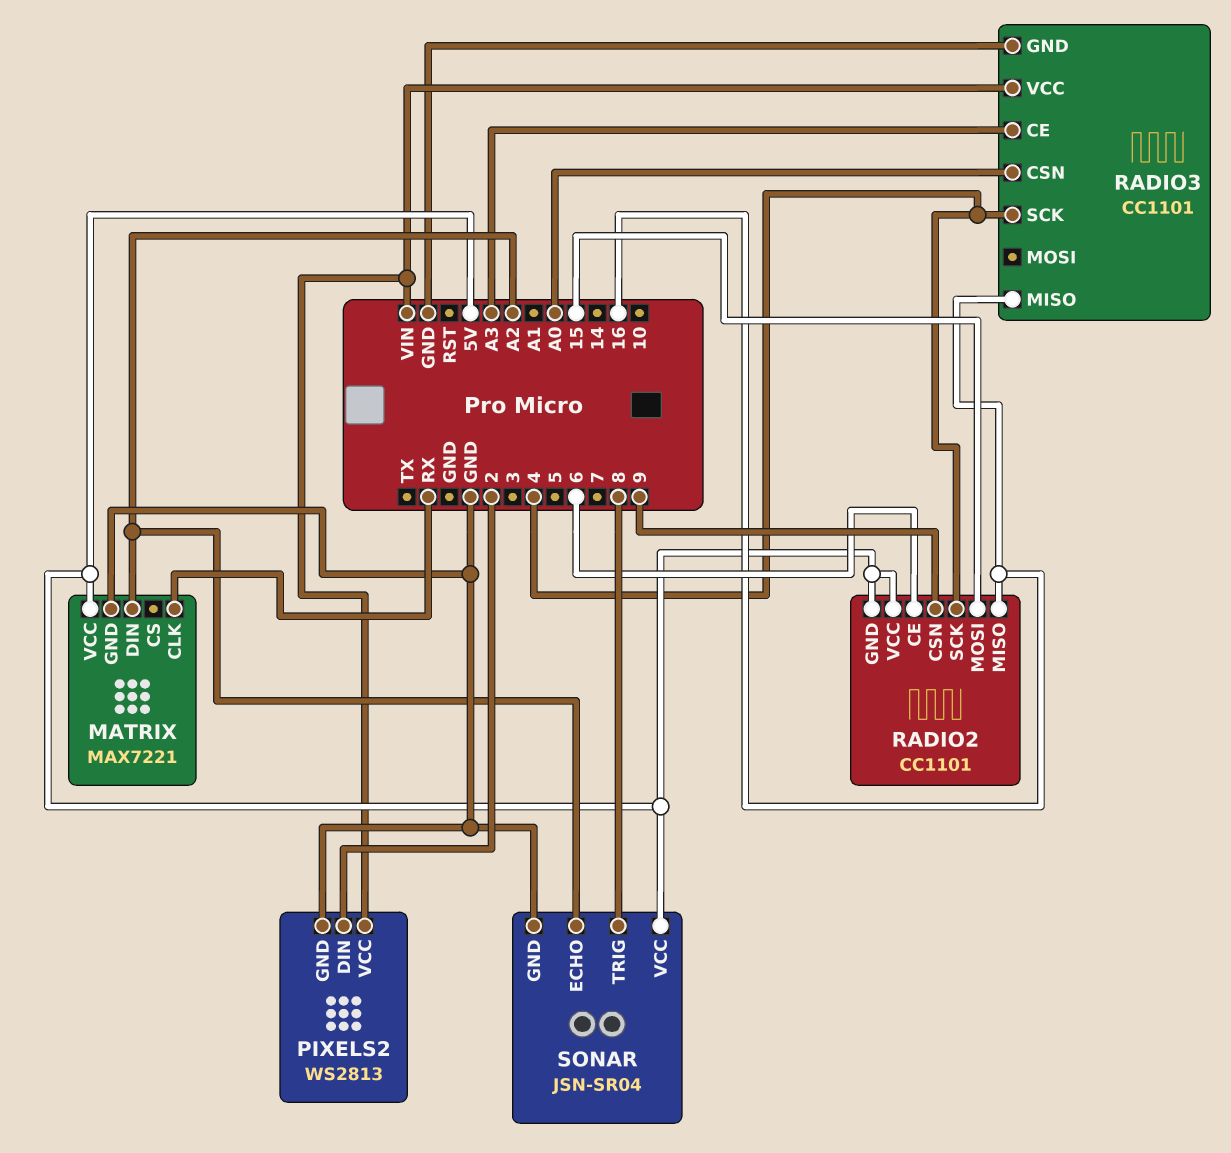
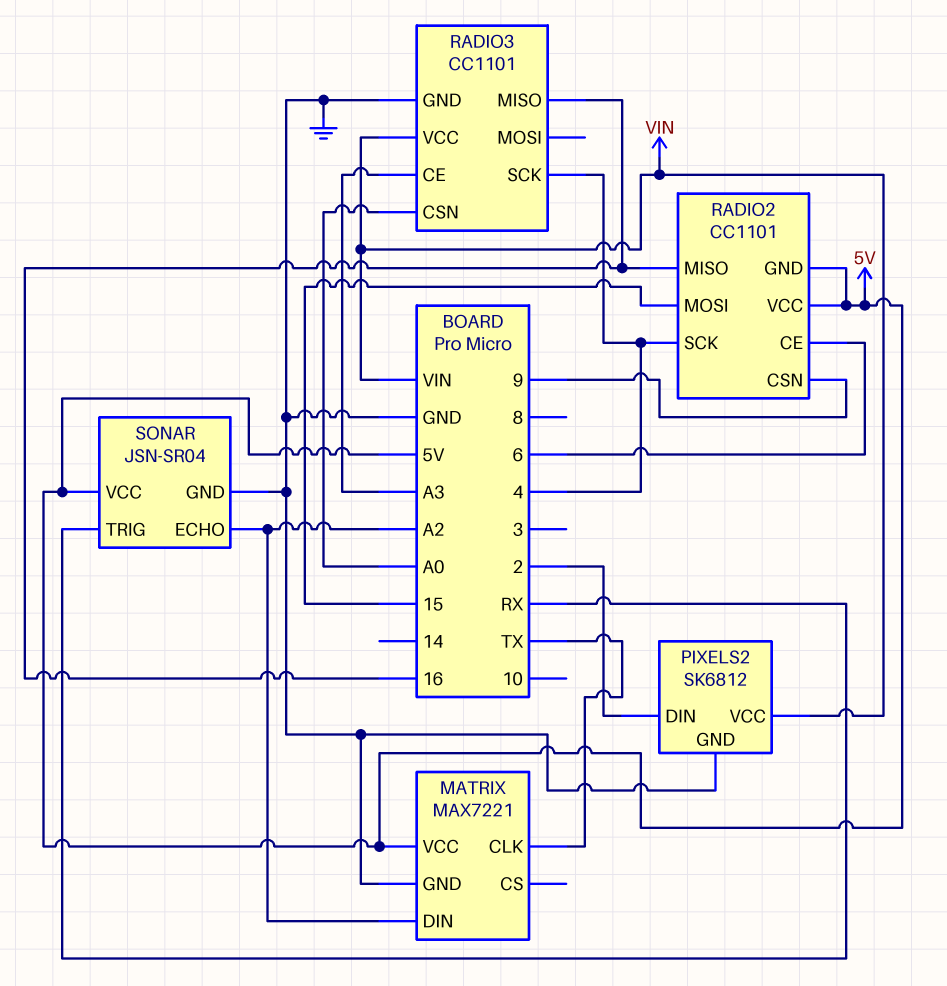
MATRIX pin CLK: RX -> TX
PIXELS2: WS2813 -> SK6812
SONAR pin TRIG: 8 -> RX

